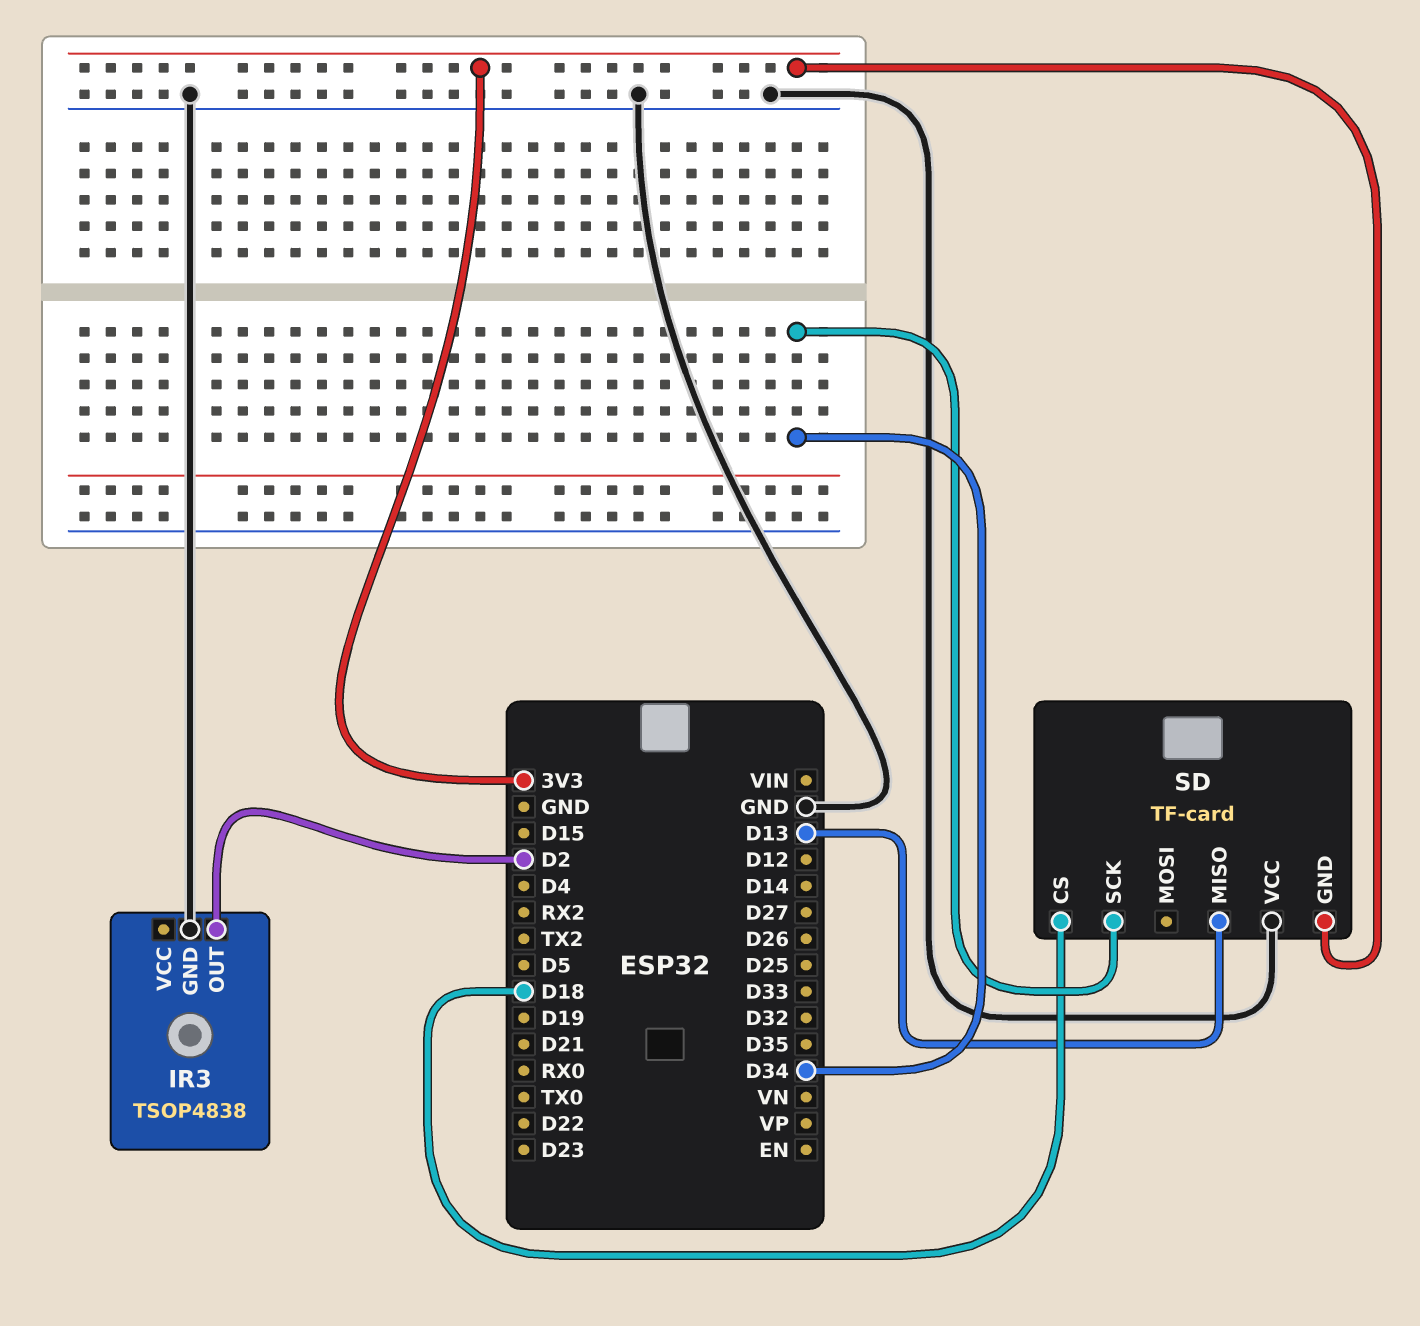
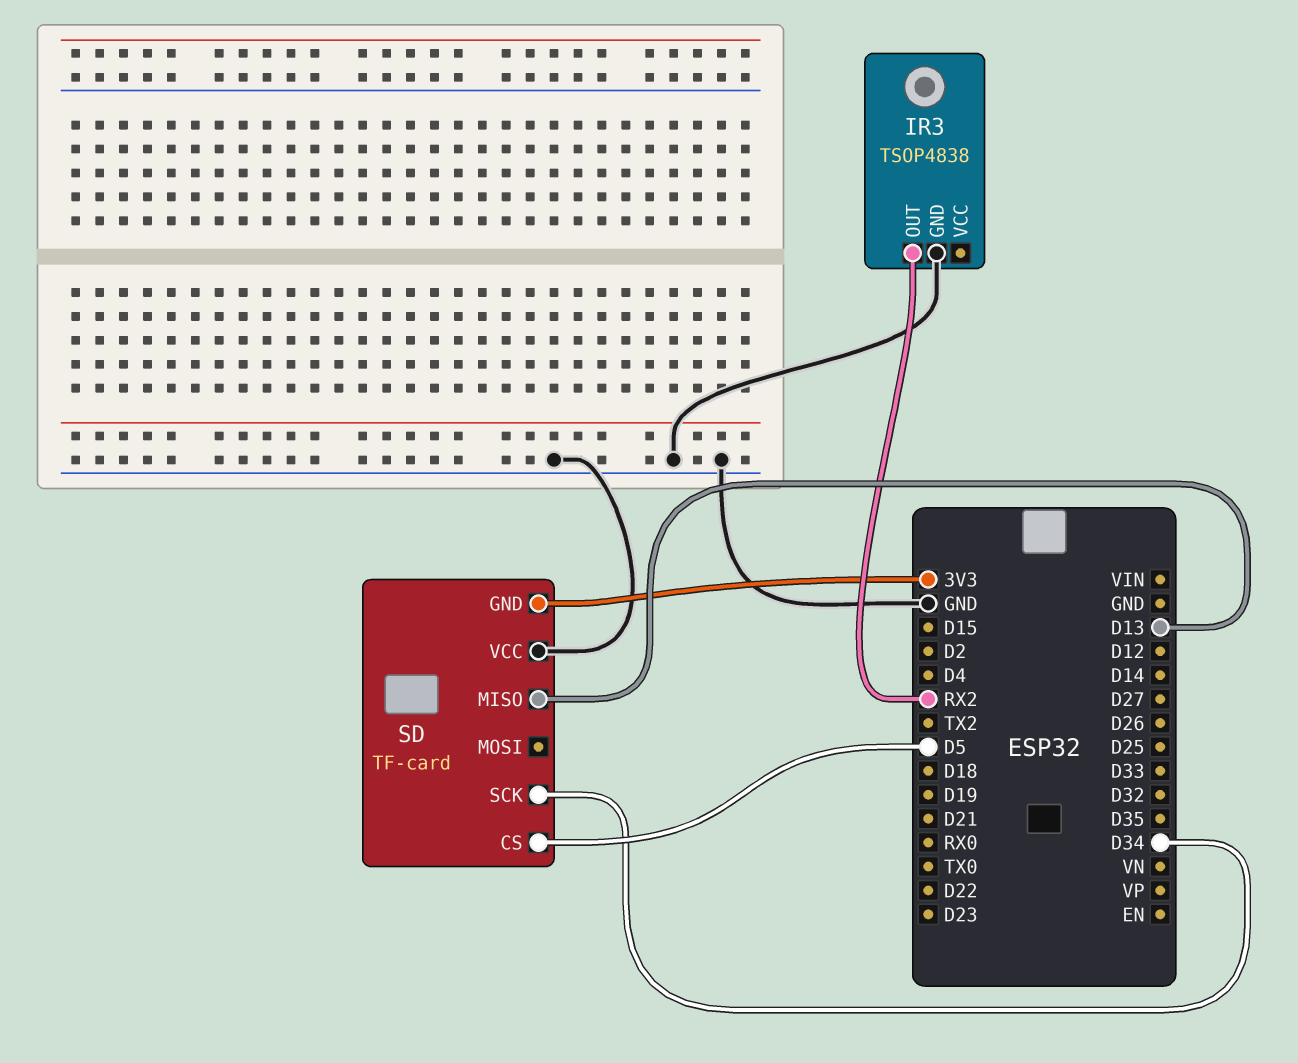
IR3 pin OUT: D2 -> RX2
SD pin CS: D18 -> D5

